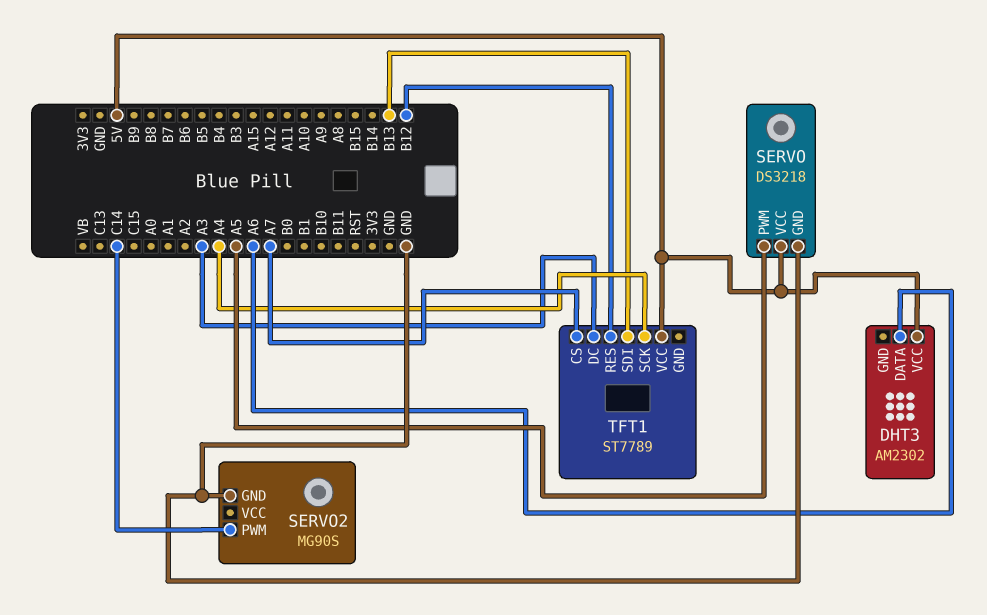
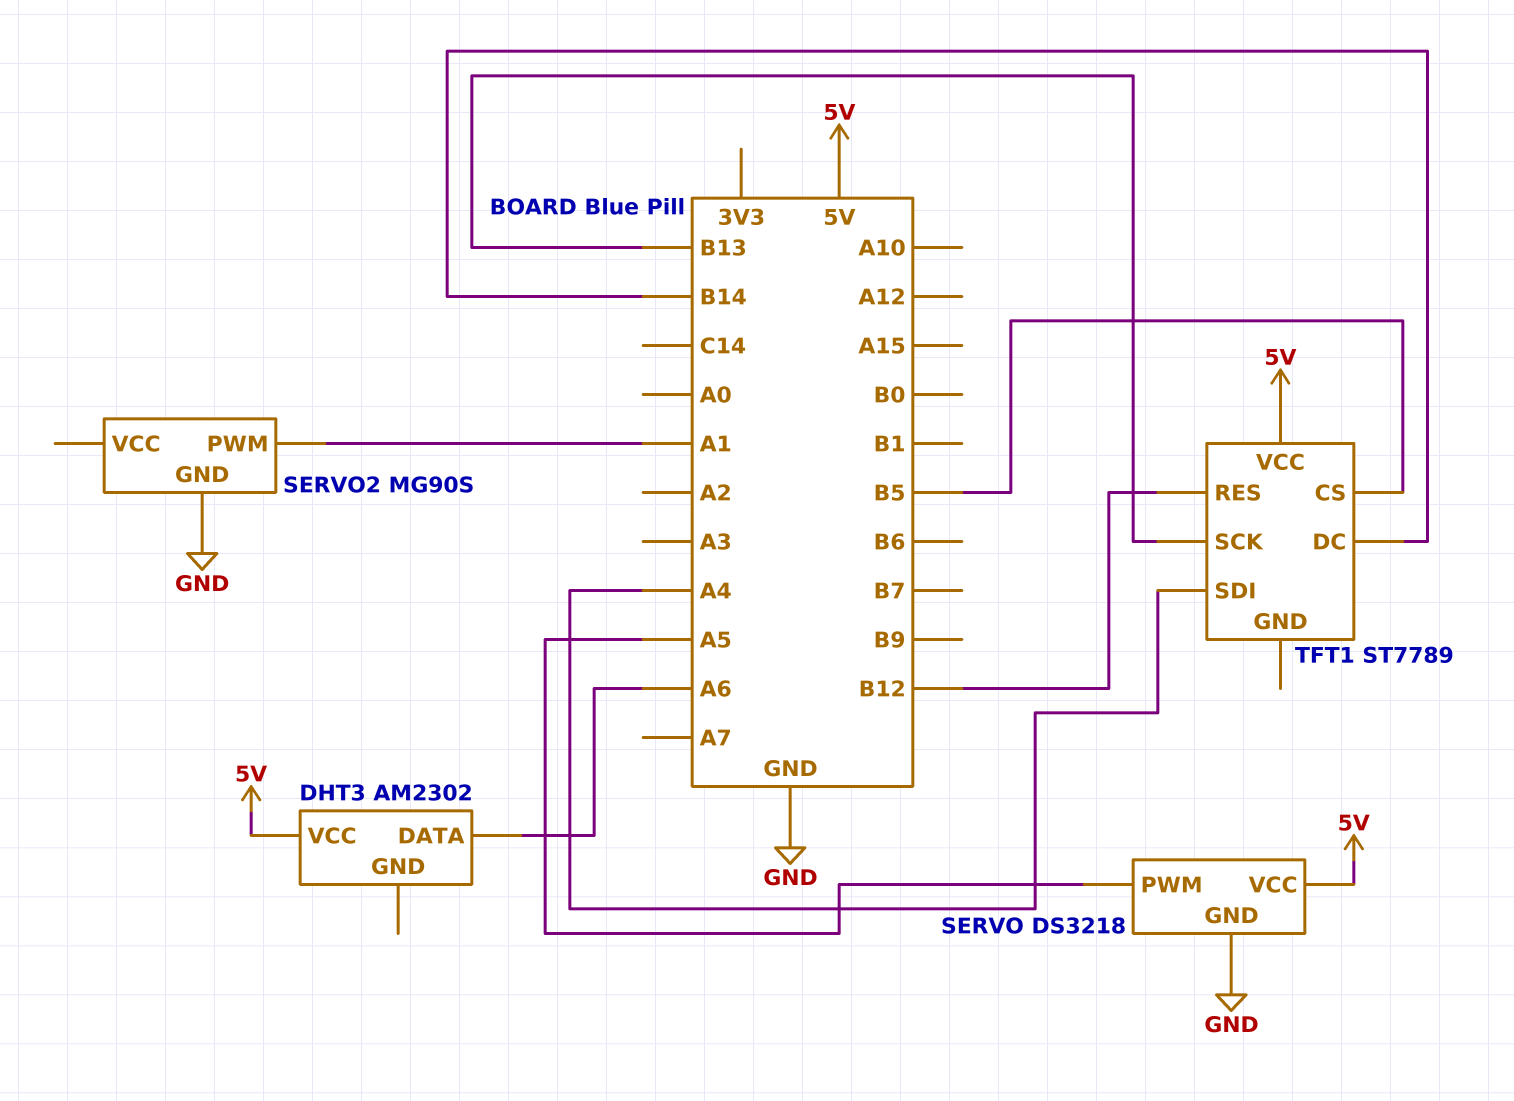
SERVO2 pin PWM: C14 -> A1
TFT1 pin CS: A7 -> B5
TFT1 pin DC: A3 -> B14
TFT1 pin SCK: A4 -> B13
TFT1 pin SDI: B13 -> A4

